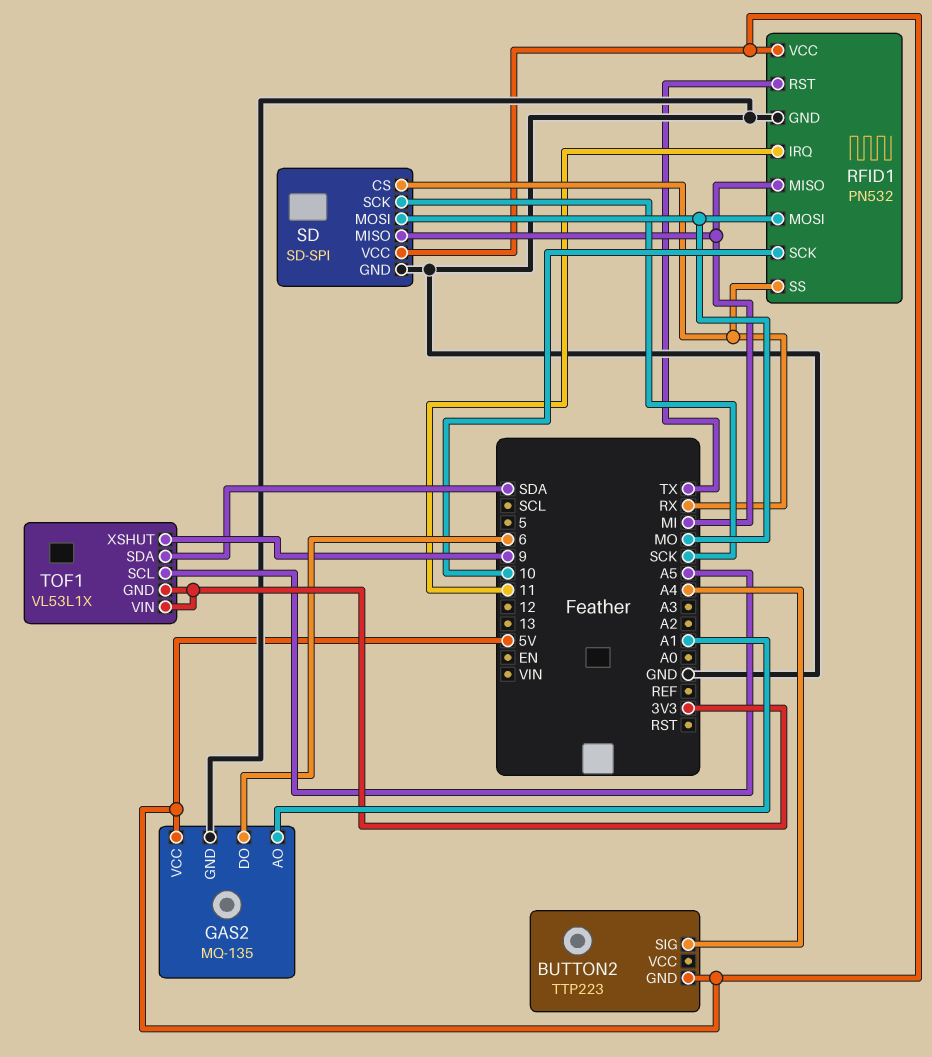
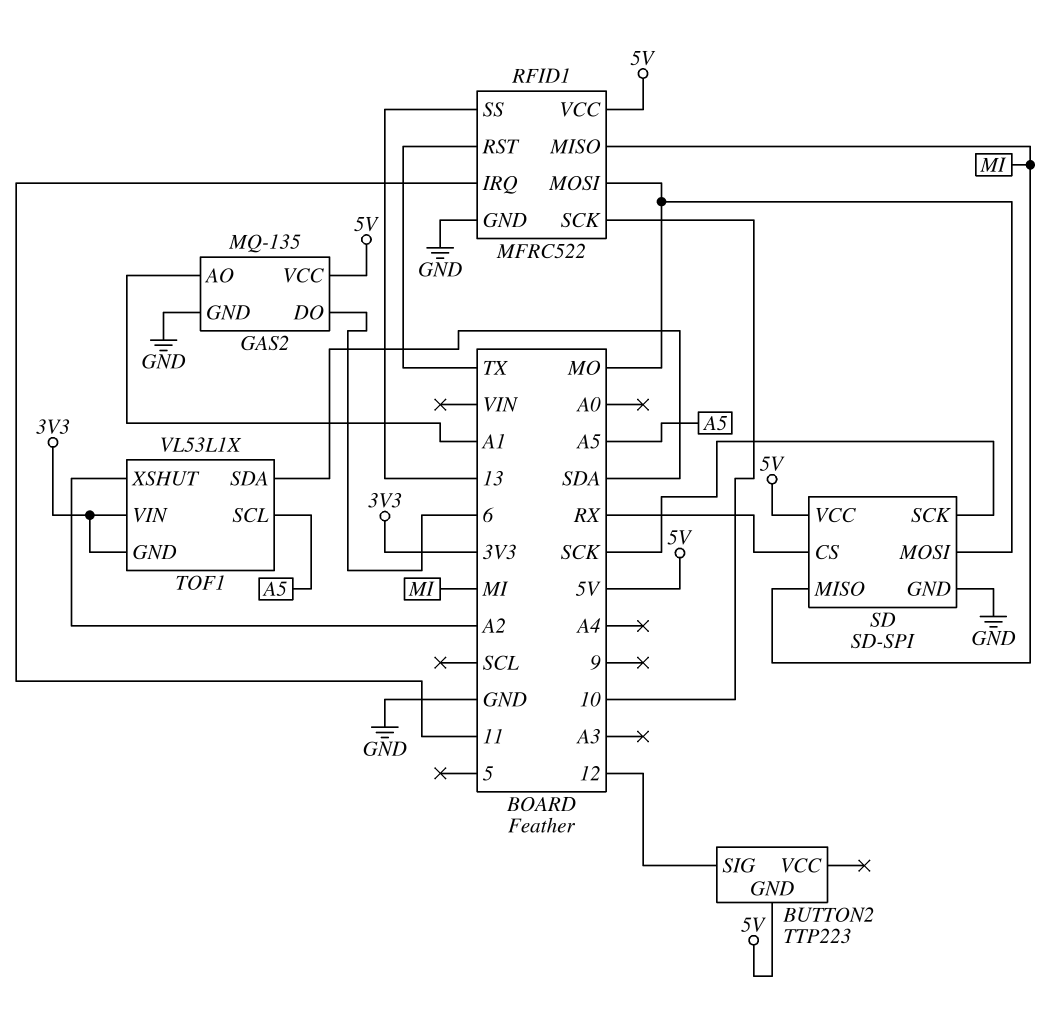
BUTTON2 pin SIG: A4 -> 12
RFID1: PN532 -> MFRC522
RFID1 pin SS: RX -> 13
TOF1 pin XSHUT: 9 -> A2

